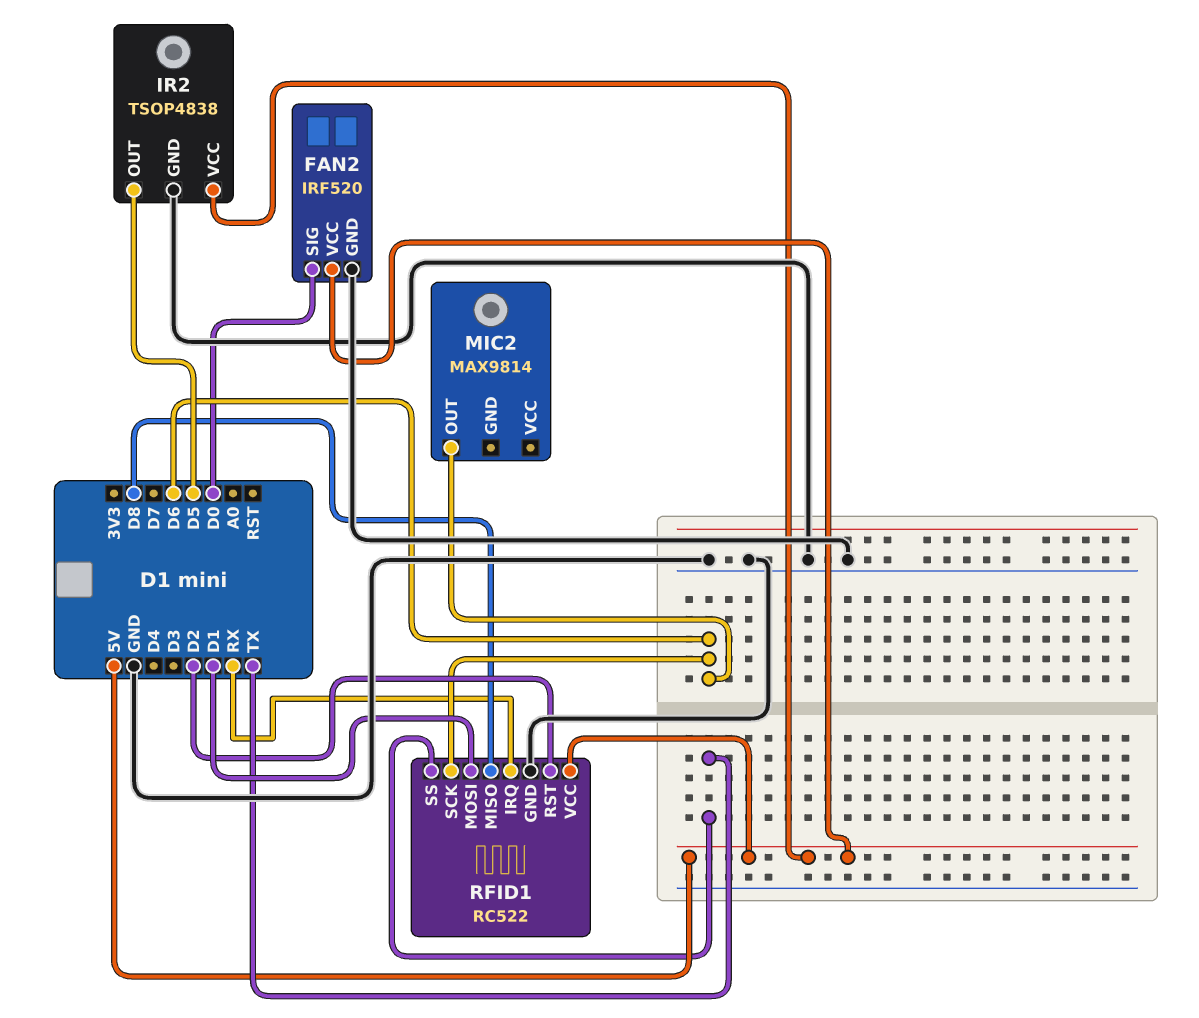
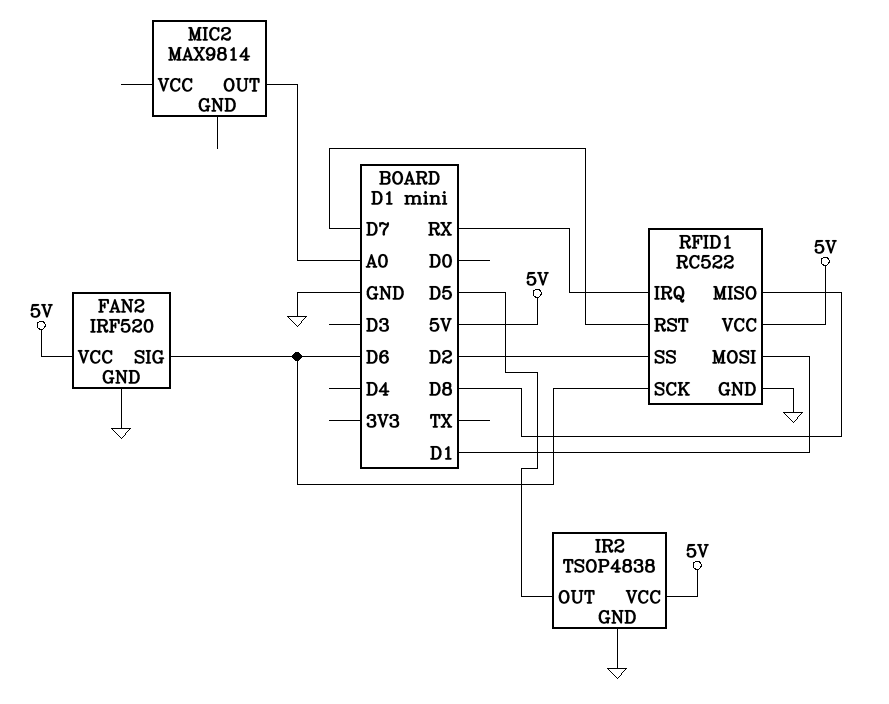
FAN2 pin SIG: D0 -> D6
MIC2 pin OUT: D6 -> A0
RFID1 pin RST: D2 -> D7
RFID1 pin SS: TX -> D2

